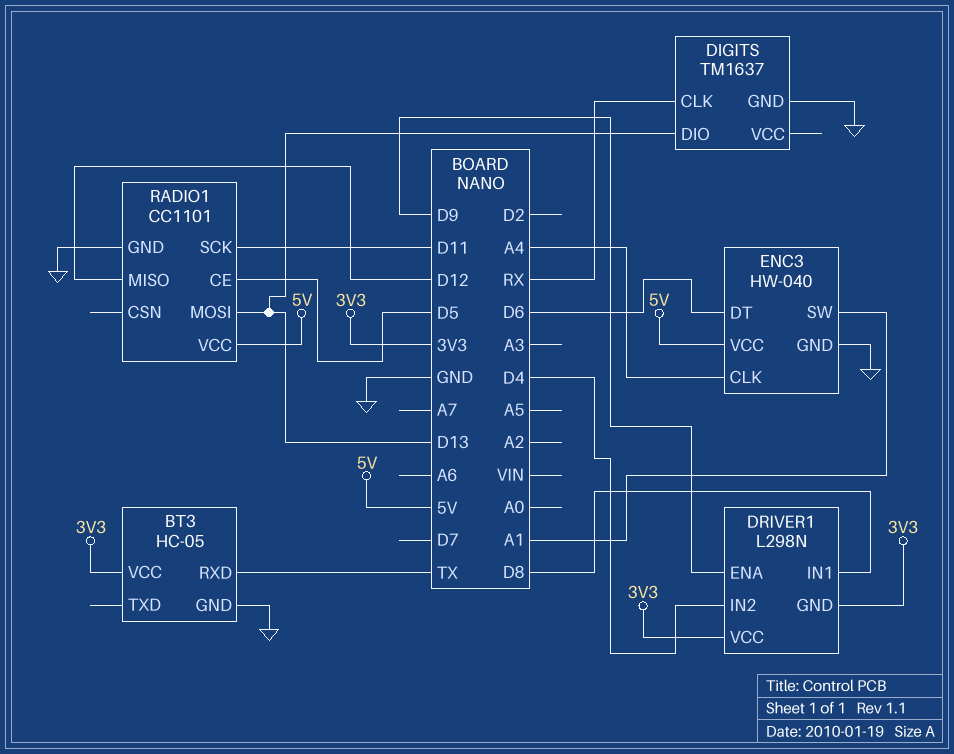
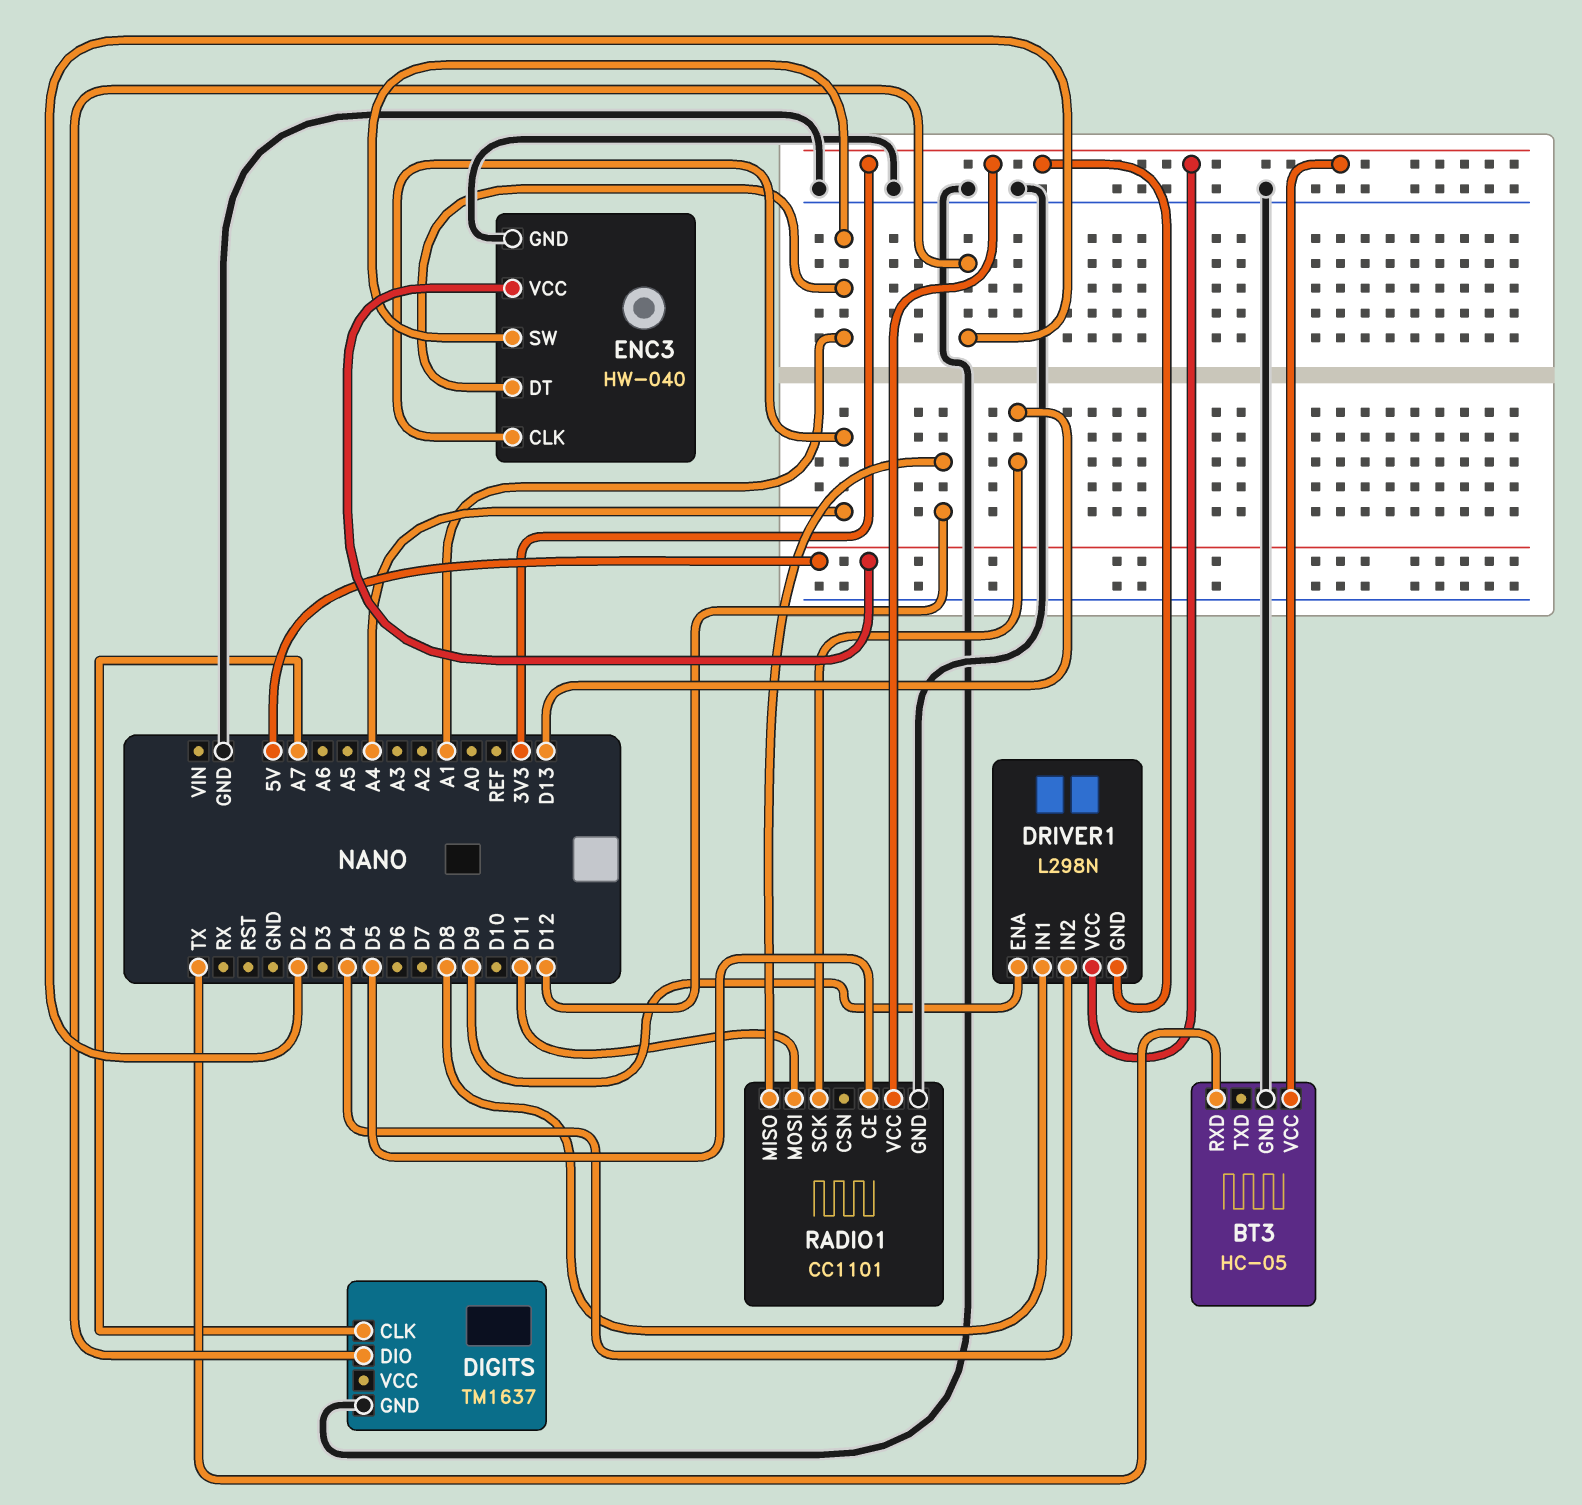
DIGITS pin CLK: RX -> A7
DIGITS pin DIO: D13 -> D2
ENC3 pin DT: D6 -> A1
RADIO1 pin MOSI: D13 -> D11
RADIO1 pin SCK: D11 -> D13
RADIO1 pin VCC: 5V -> 3V3

